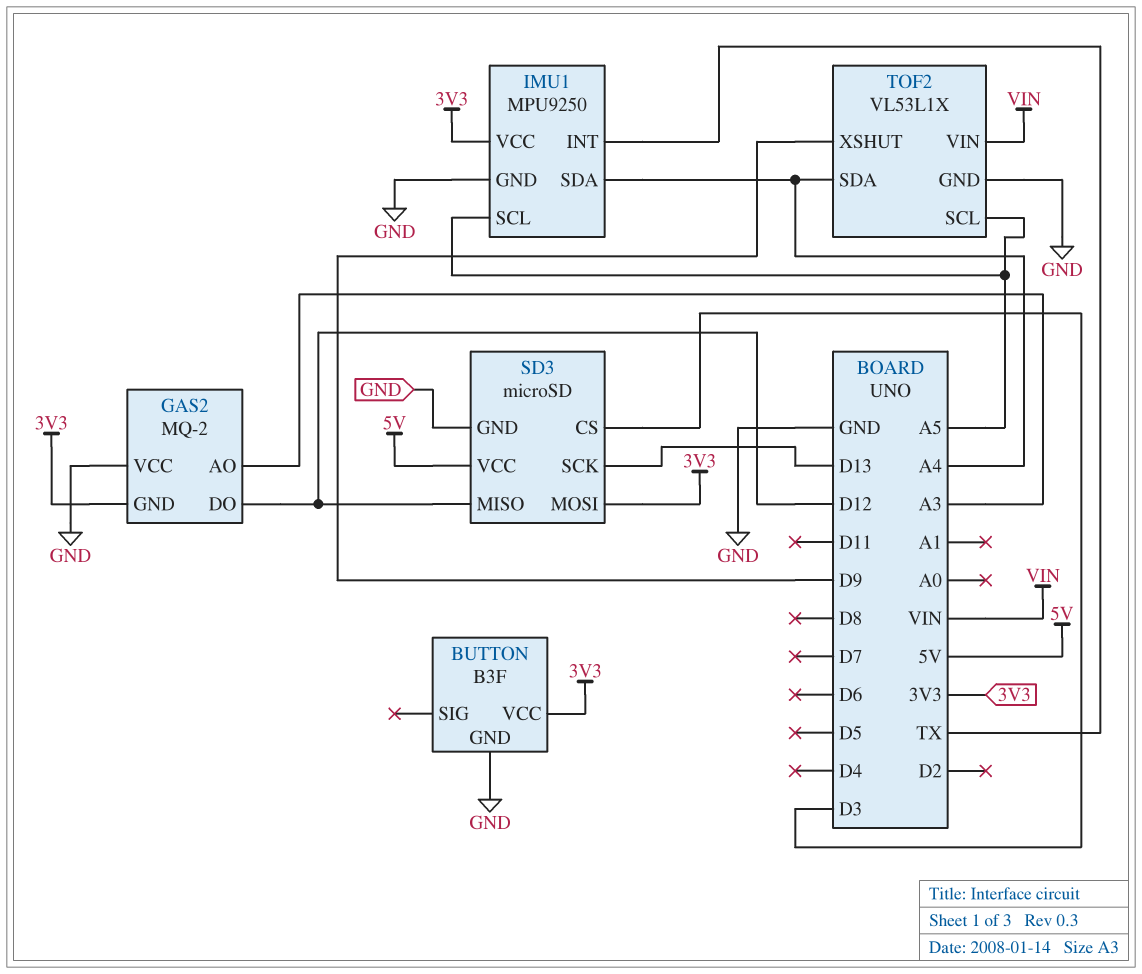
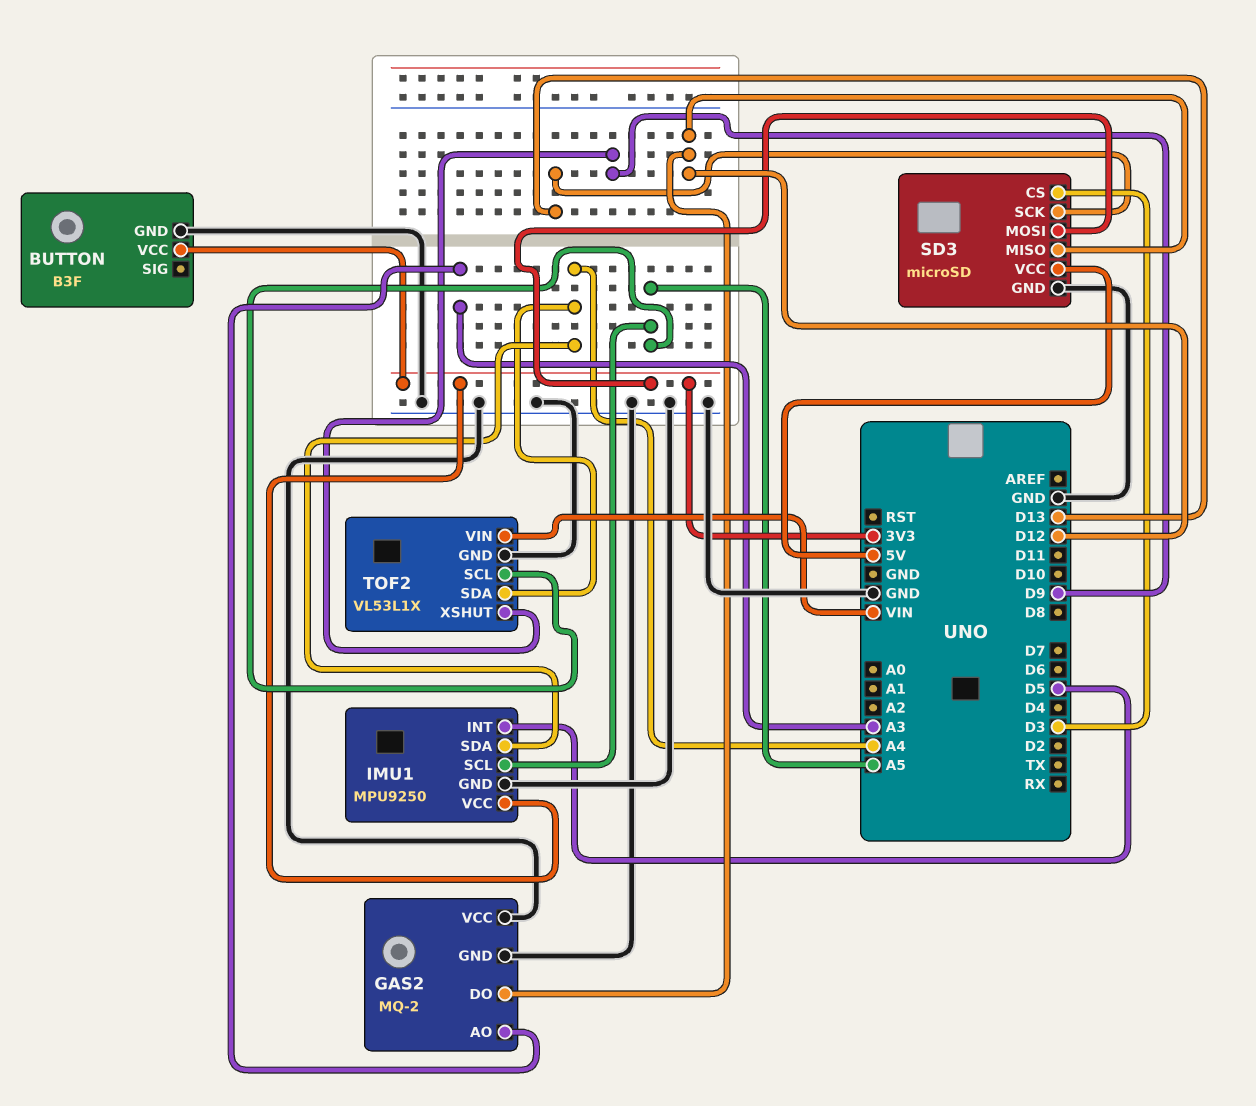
GAS2 pin GND: 3V3 -> GND
IMU1 pin INT: TX -> D5

